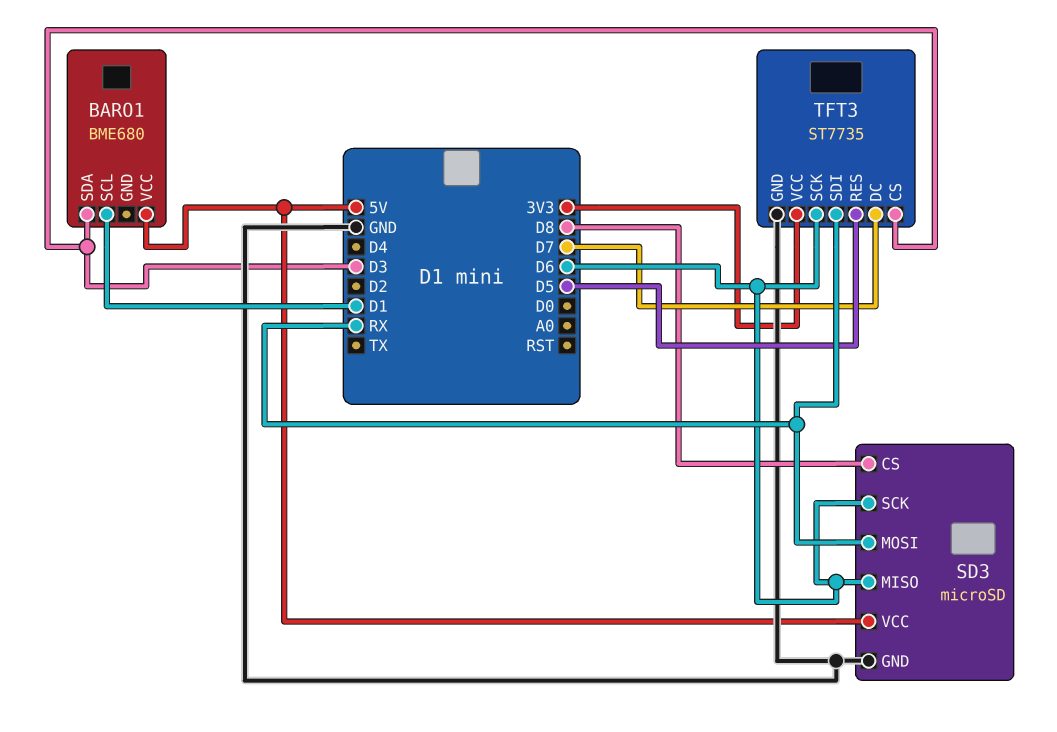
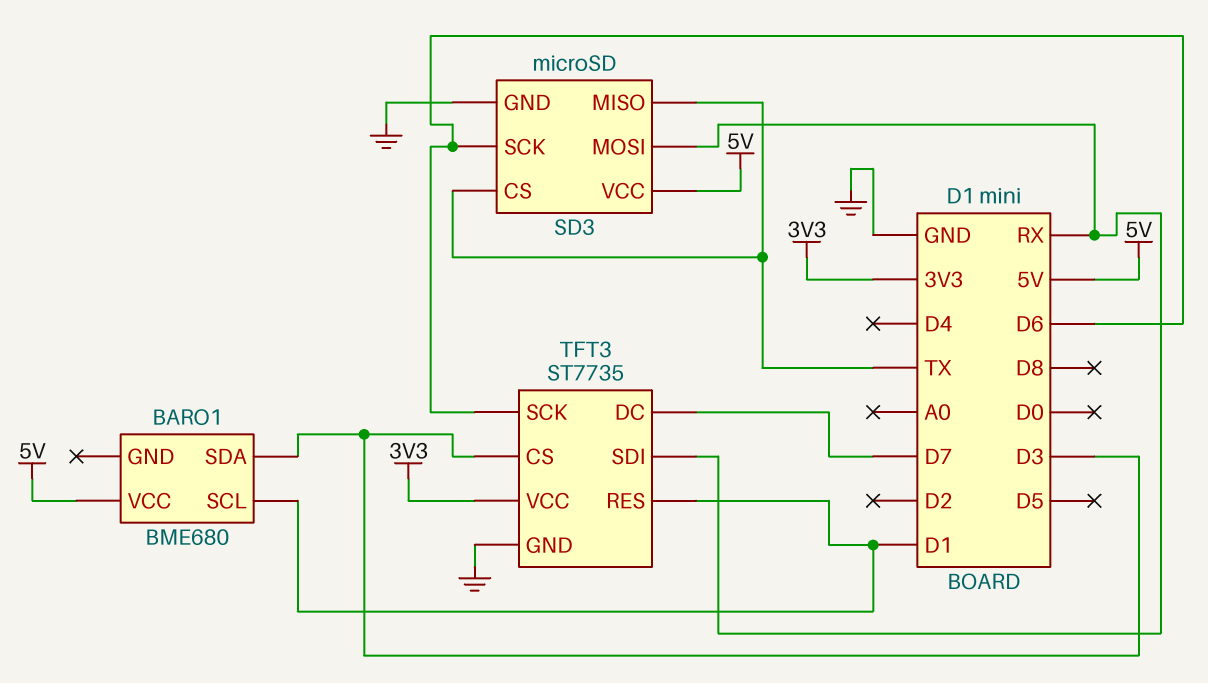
SD3 pin CS: D8 -> TX
SD3 pin MISO: D6 -> TX
TFT3 pin RES: D5 -> D1

